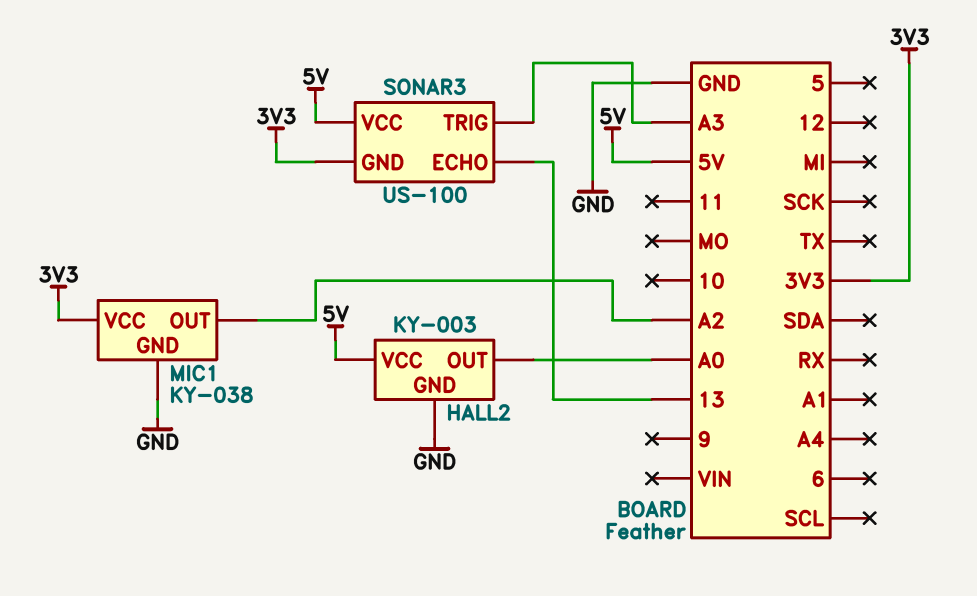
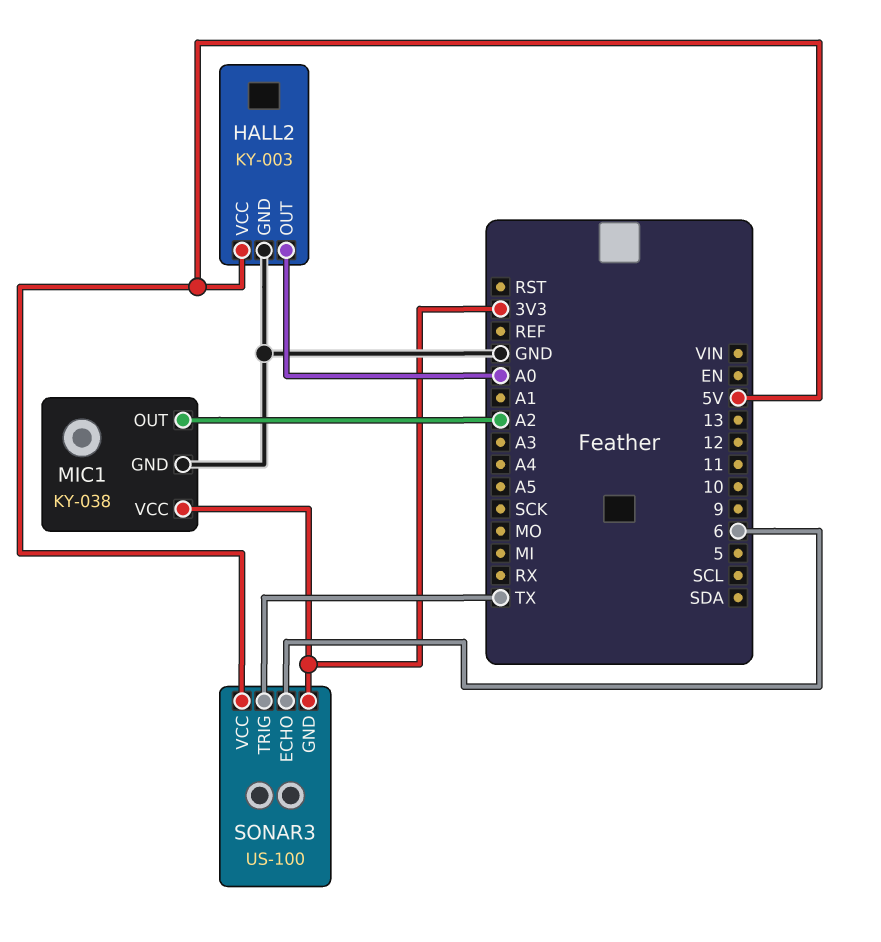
SONAR3 pin ECHO: 13 -> 6
SONAR3 pin TRIG: A3 -> TX

